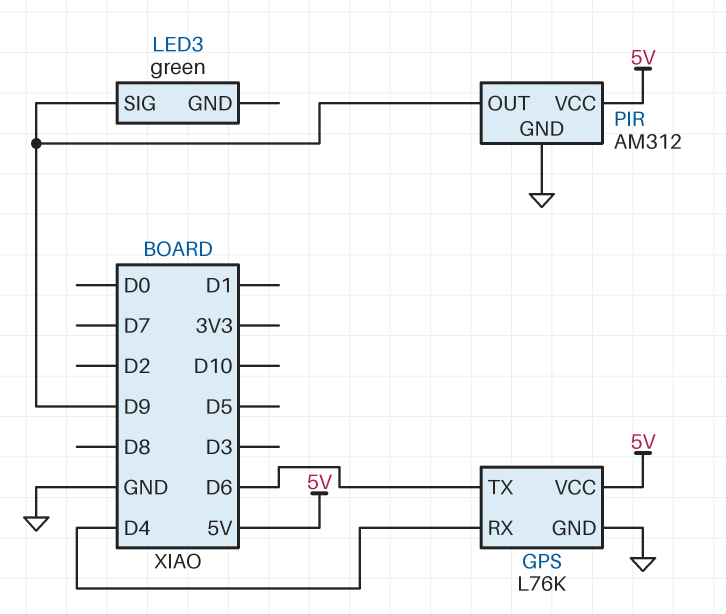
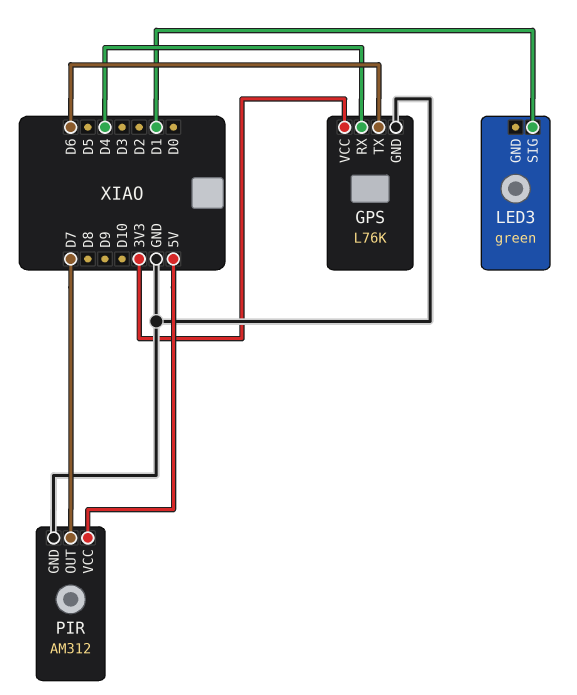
GPS pin VCC: 5V -> 3V3
LED3 pin SIG: D9 -> D1
PIR pin OUT: D9 -> D7

